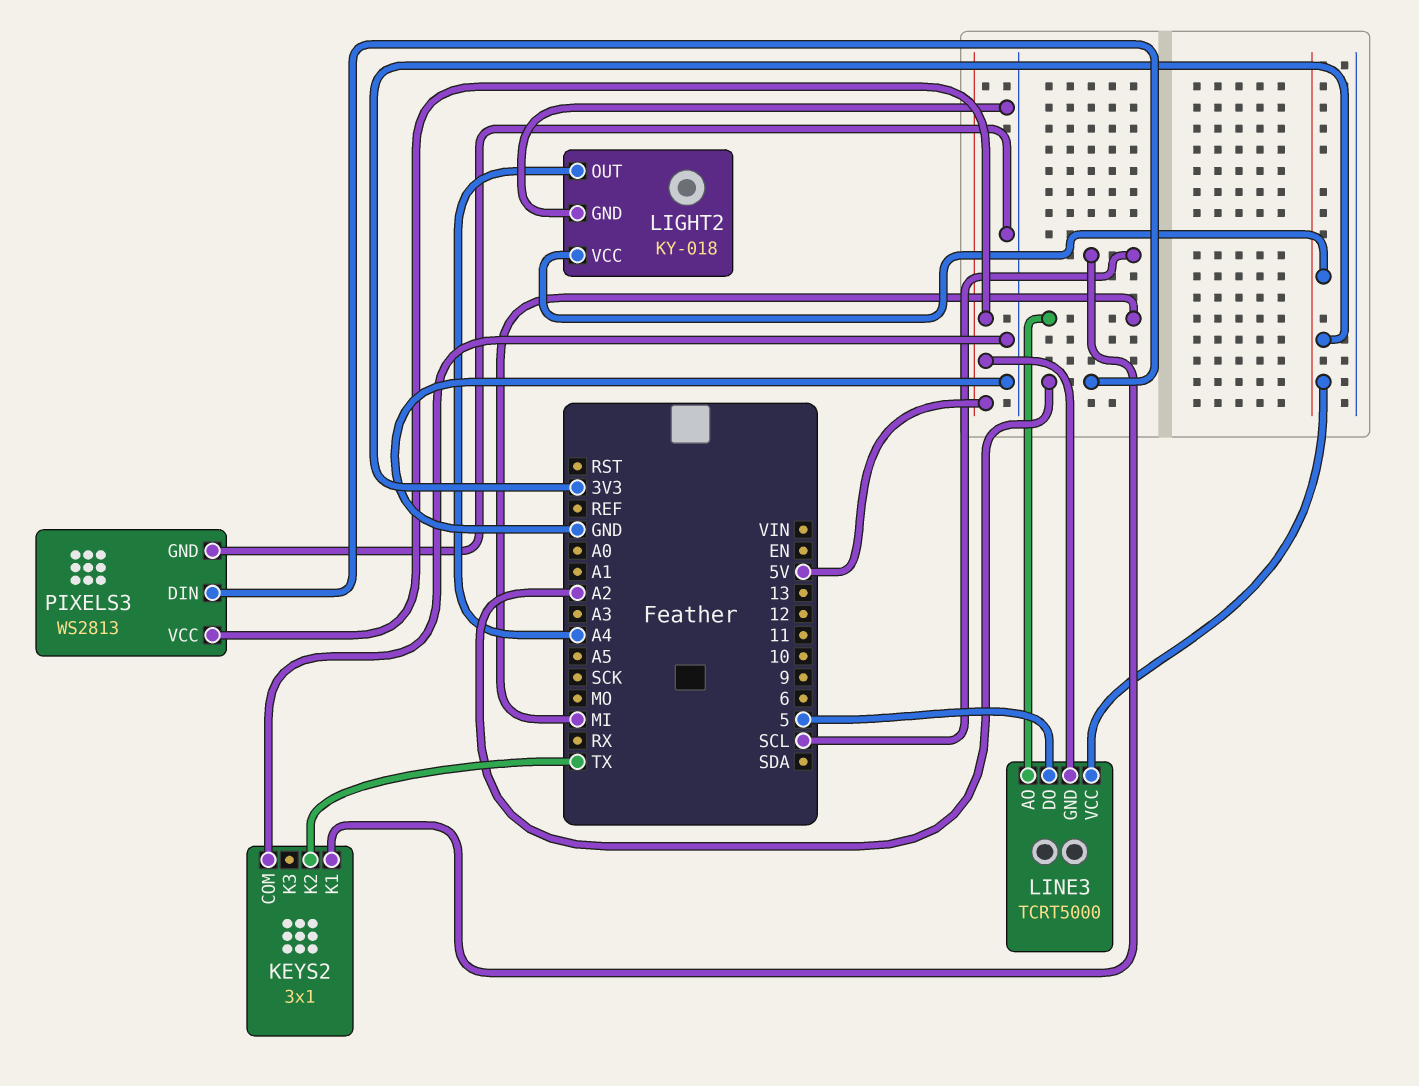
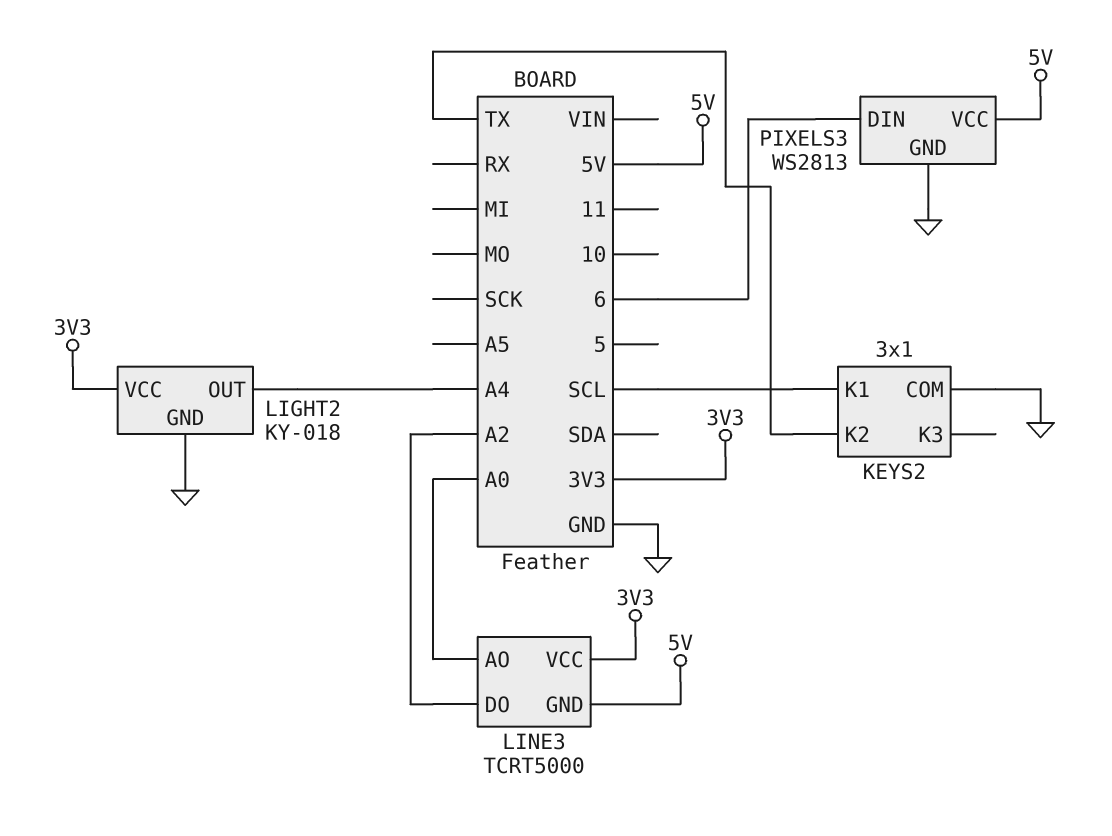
LINE3 pin AO: MI -> A0
LINE3 pin DO: 5 -> A2
PIXELS3 pin DIN: A2 -> 6

